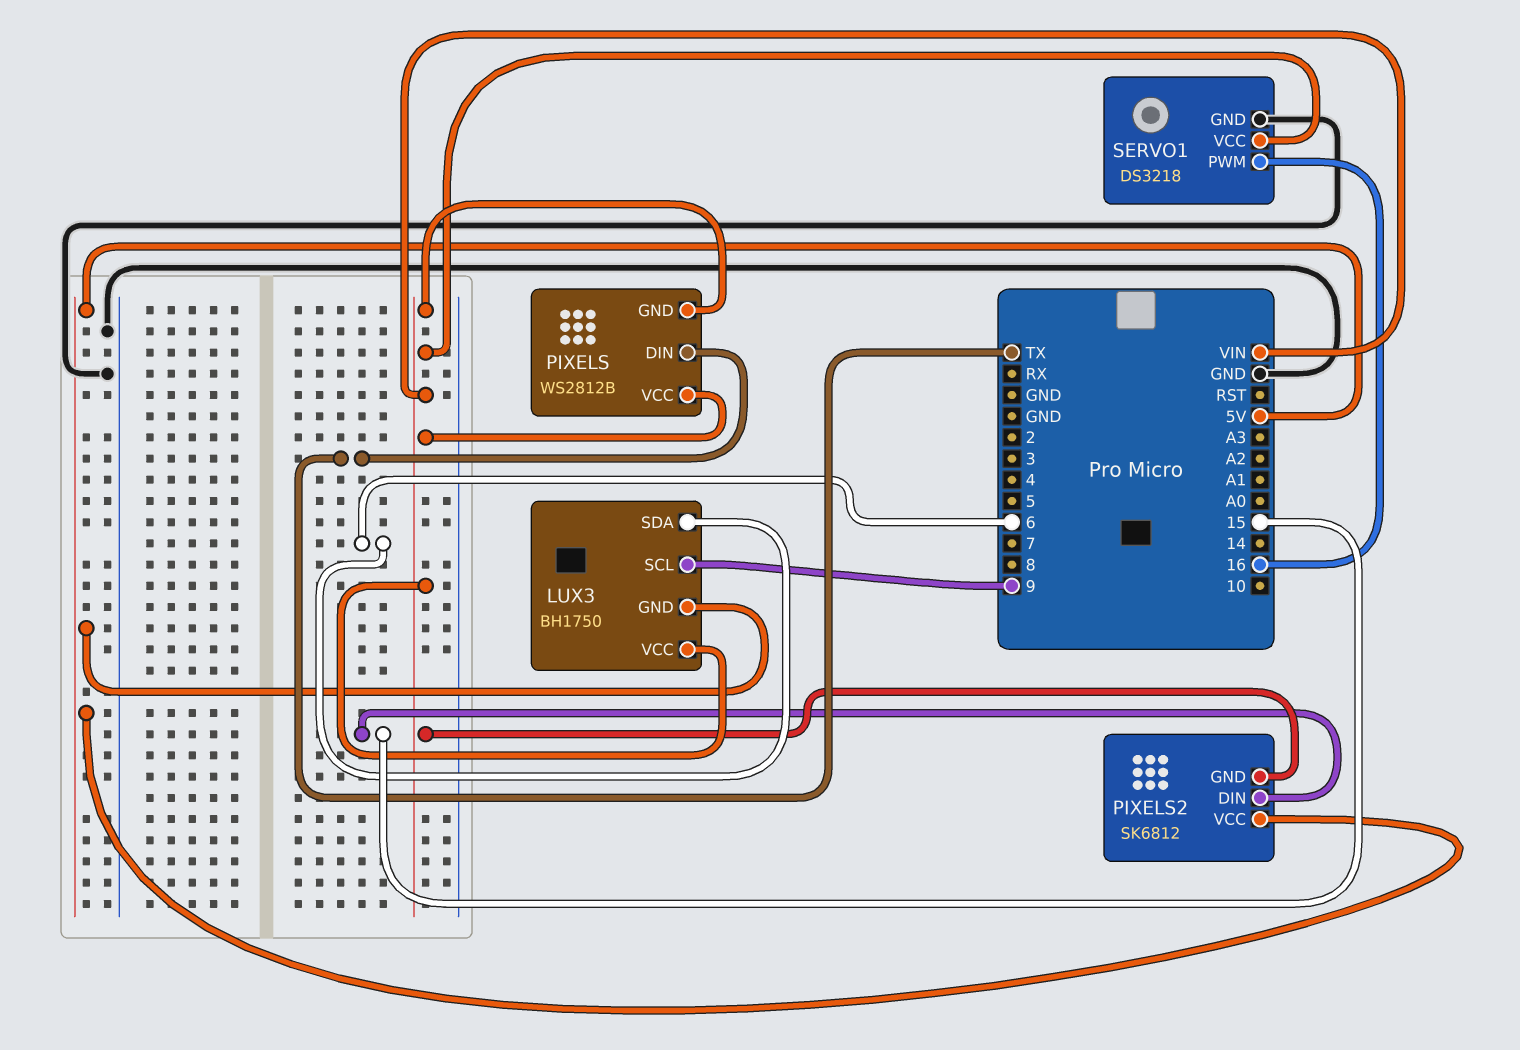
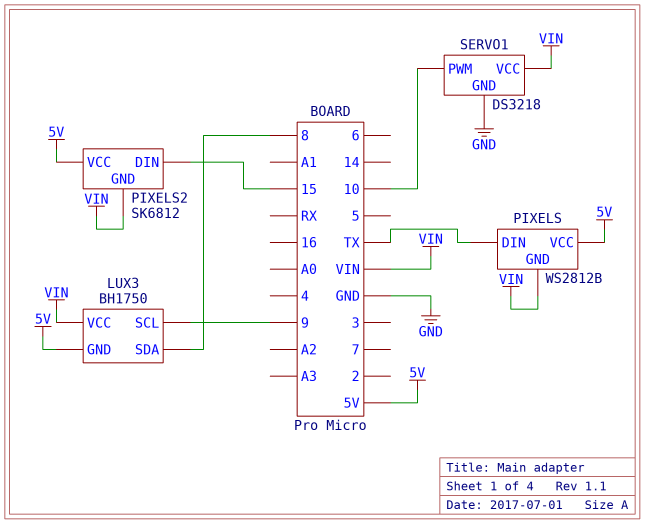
LUX3 pin SDA: 6 -> 8
PIXELS pin VCC: VIN -> 5V
SERVO1 pin PWM: 16 -> 10

